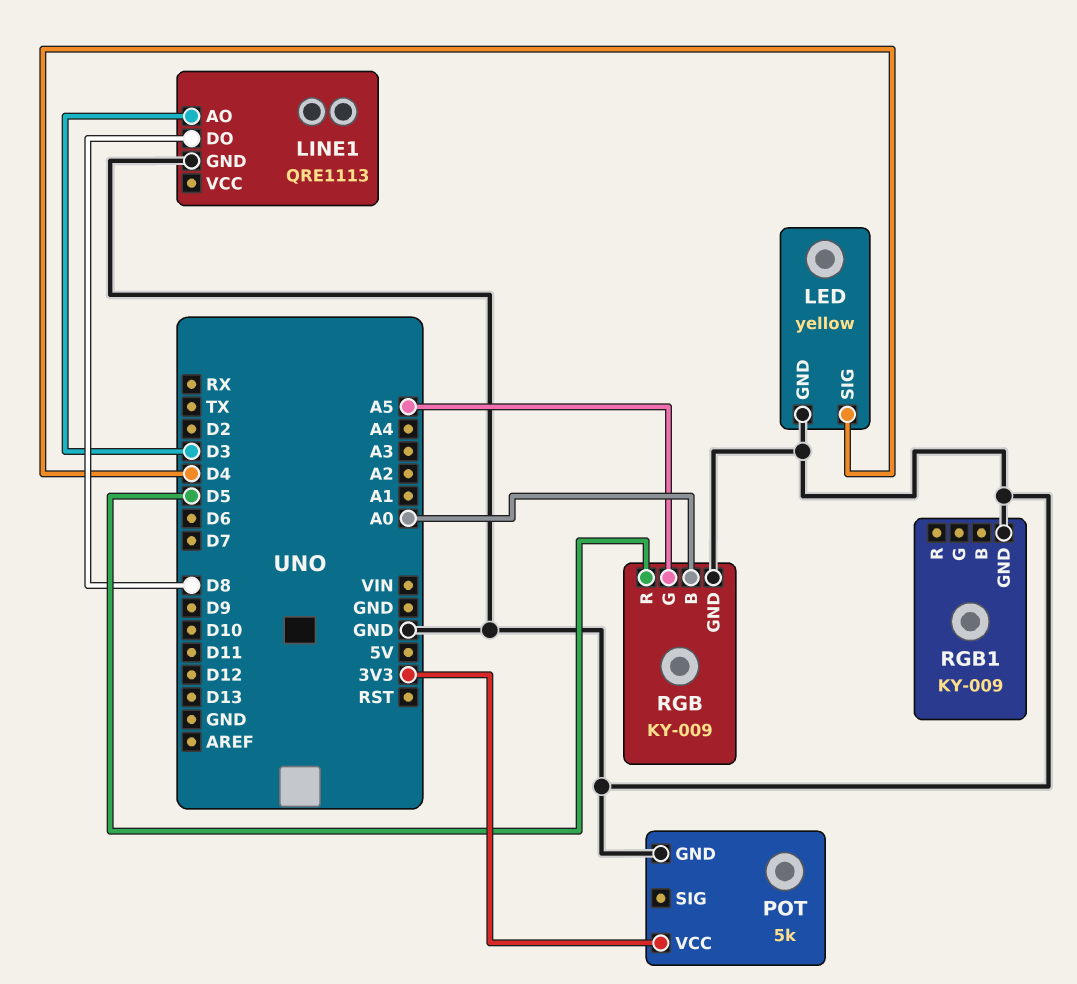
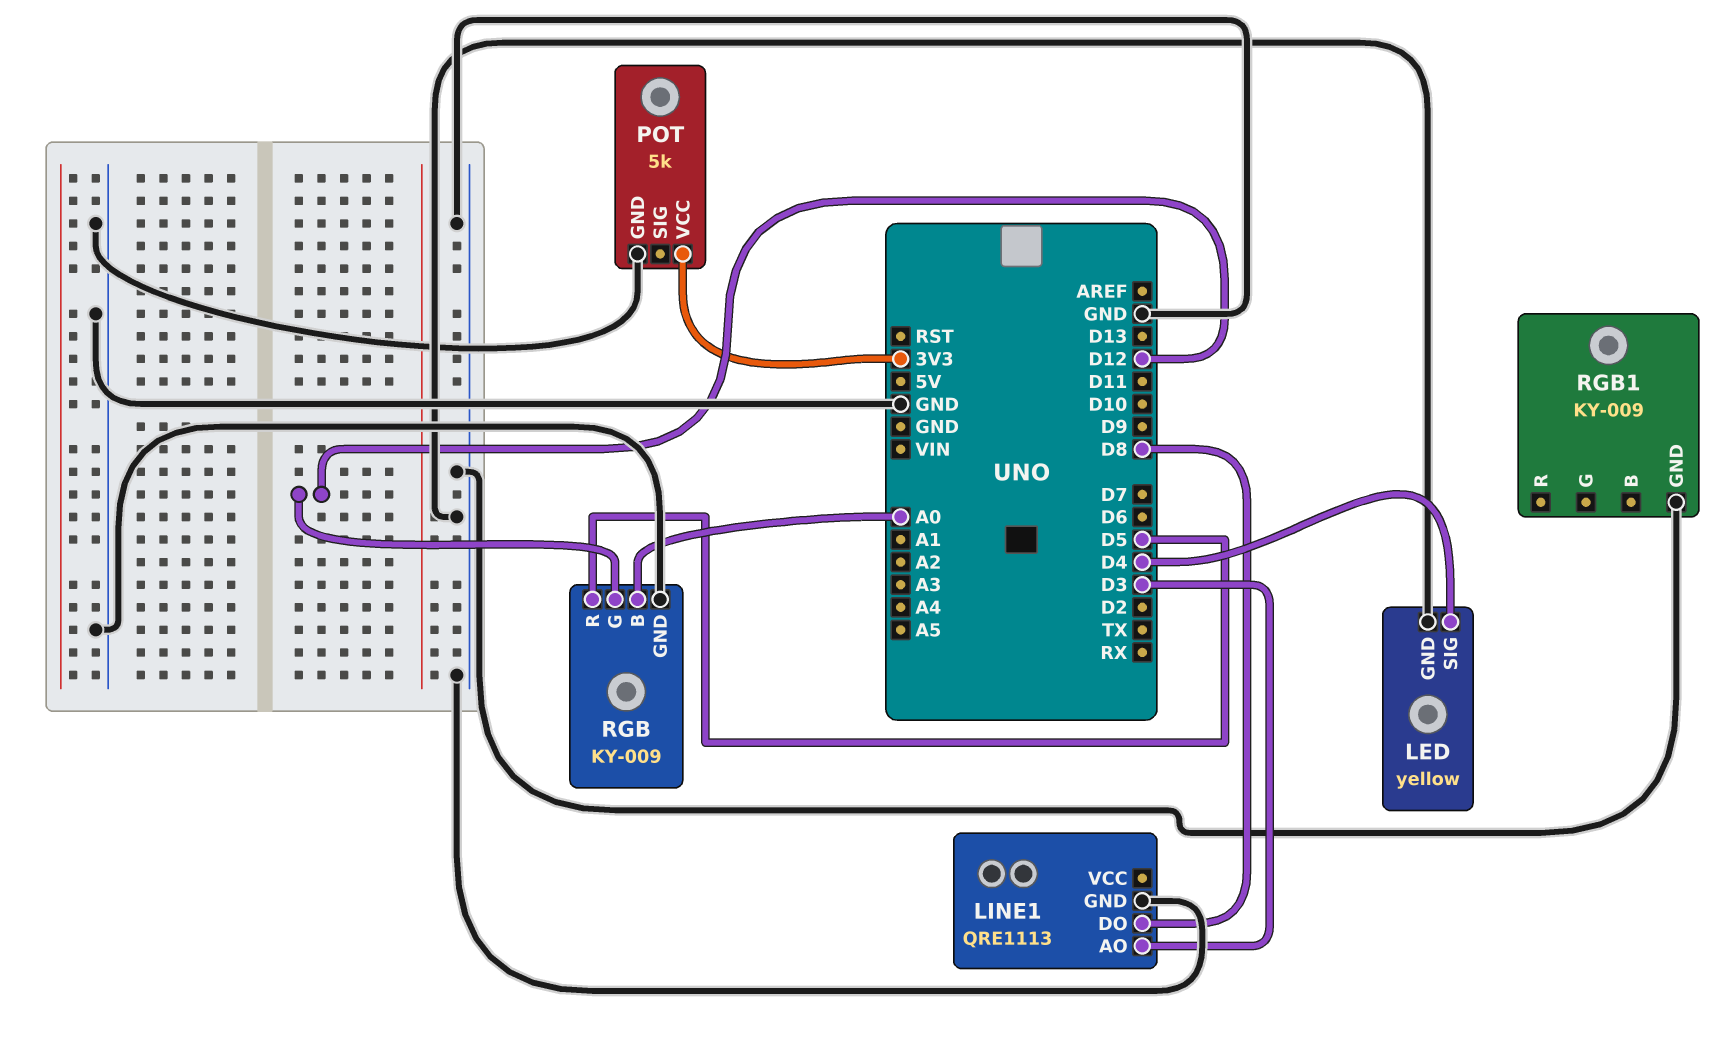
RGB pin G: A5 -> D12

